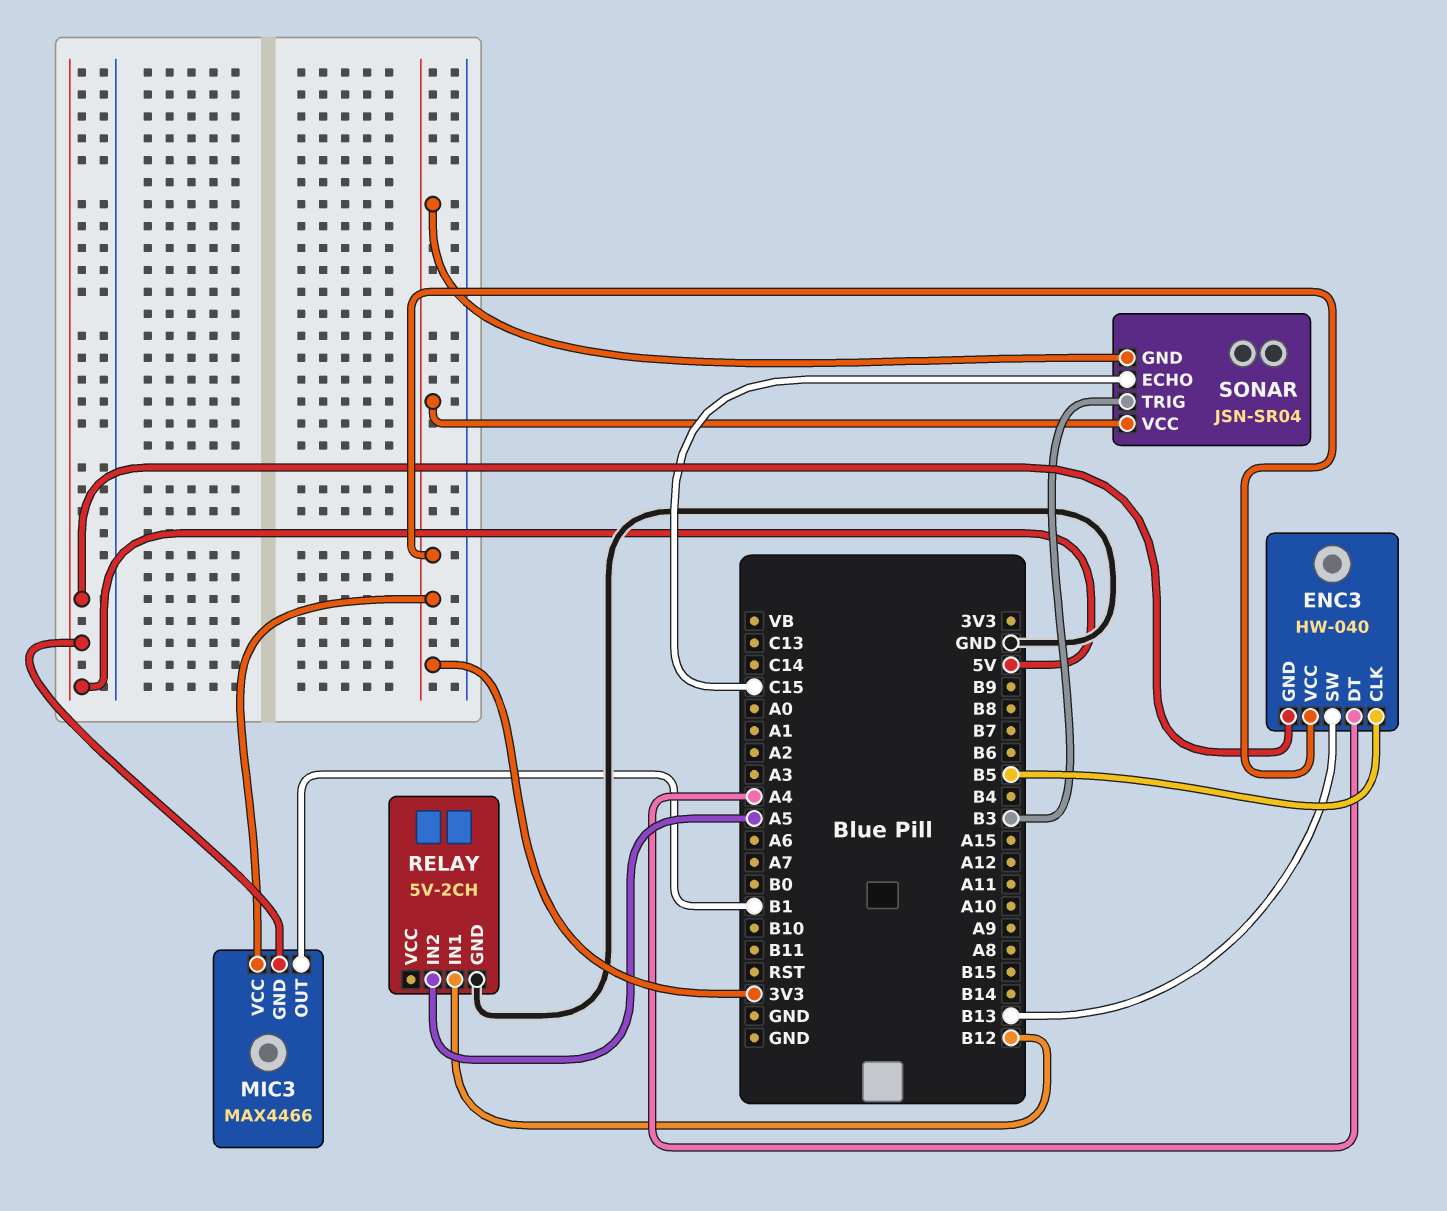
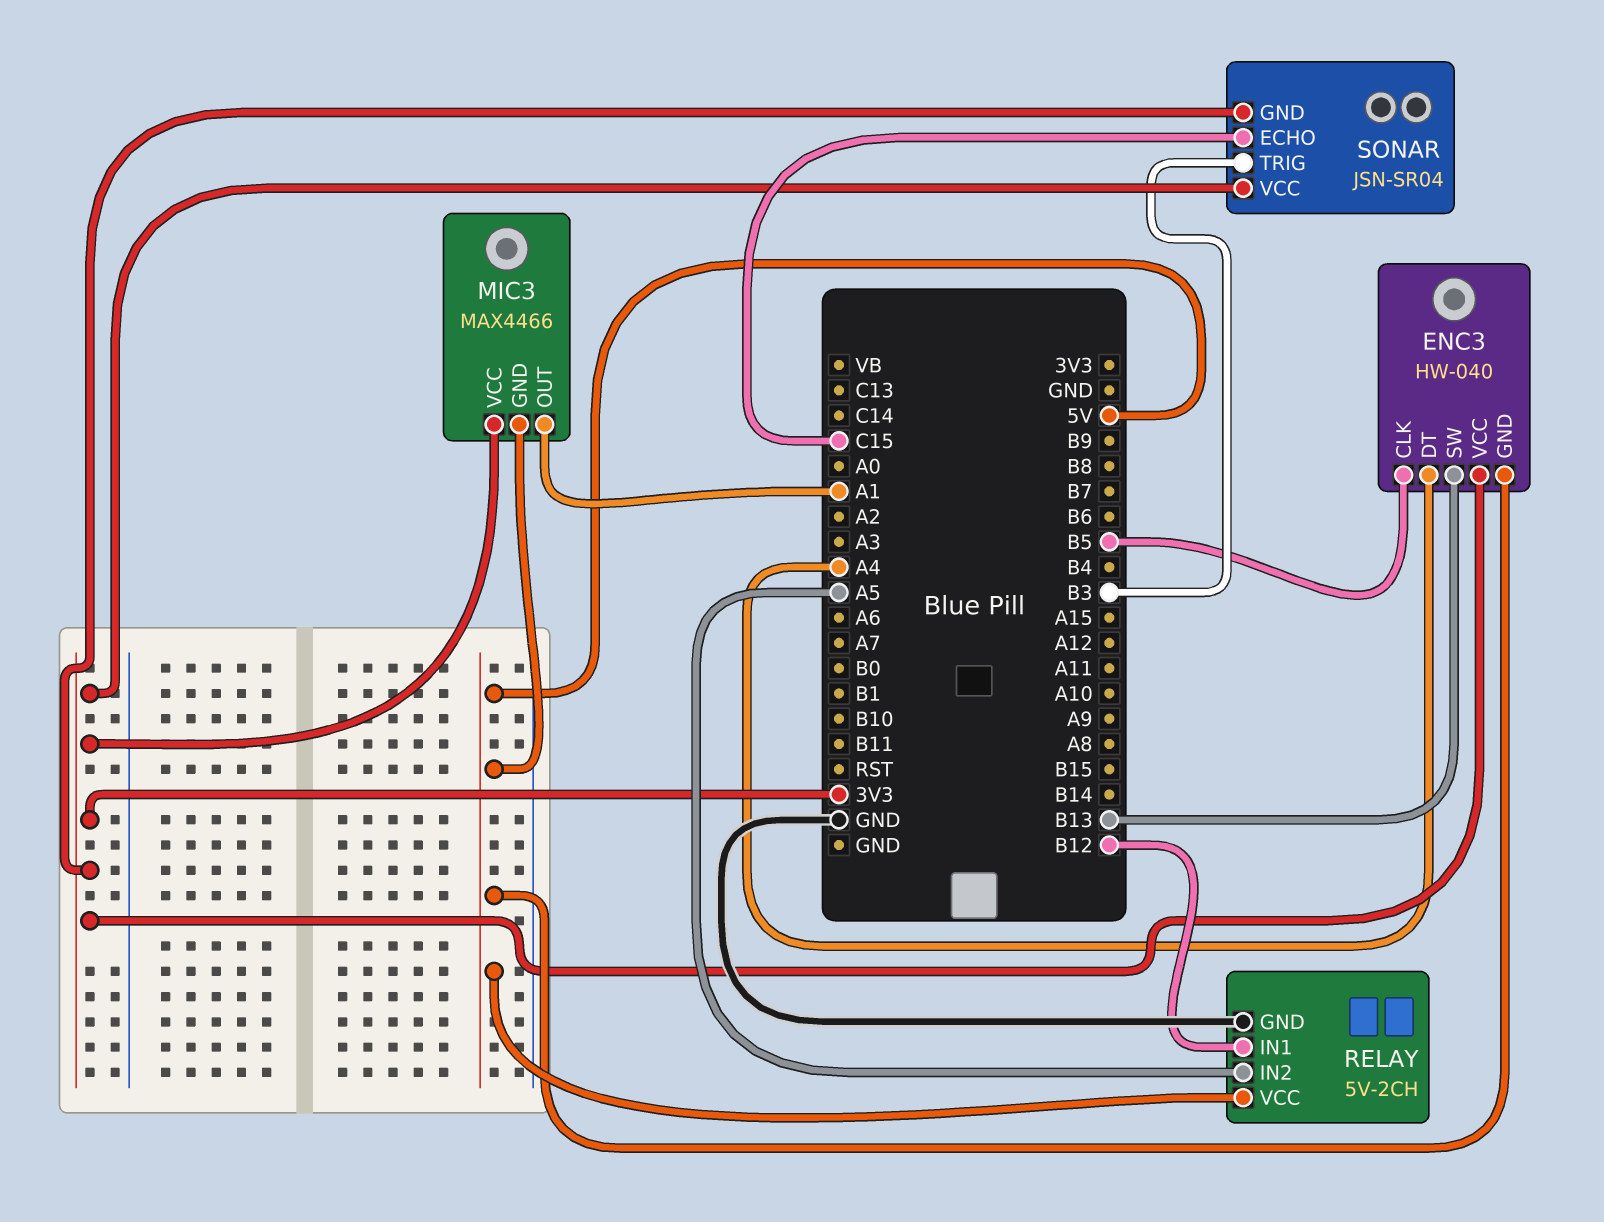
MIC3 pin OUT: B1 -> A1
RELAY pin VCC: none -> 5V

